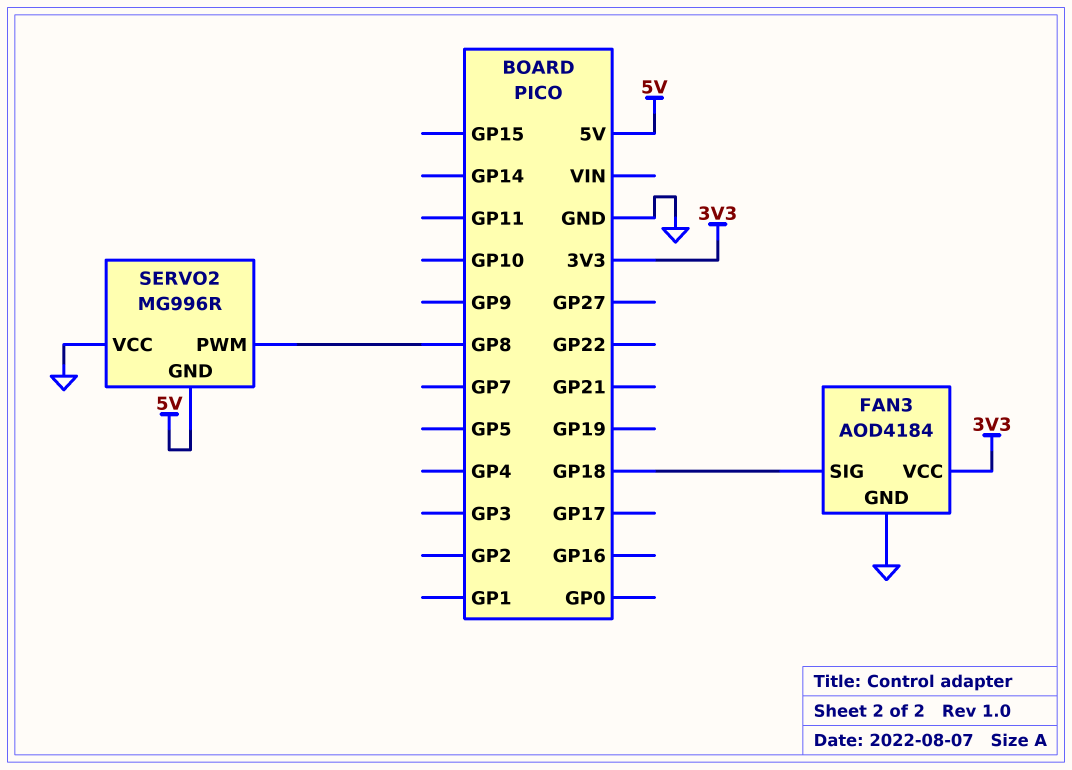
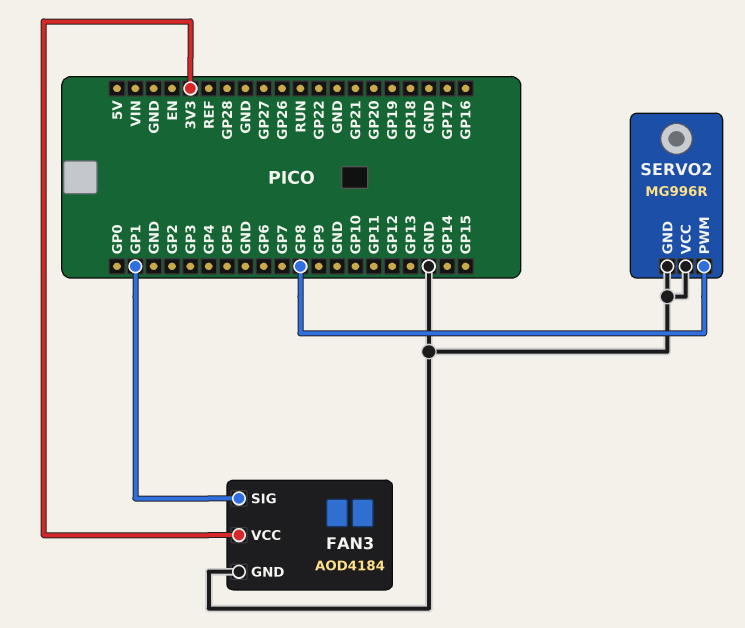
FAN3 pin SIG: GP18 -> GP1
SERVO2 pin GND: 5V -> GND

